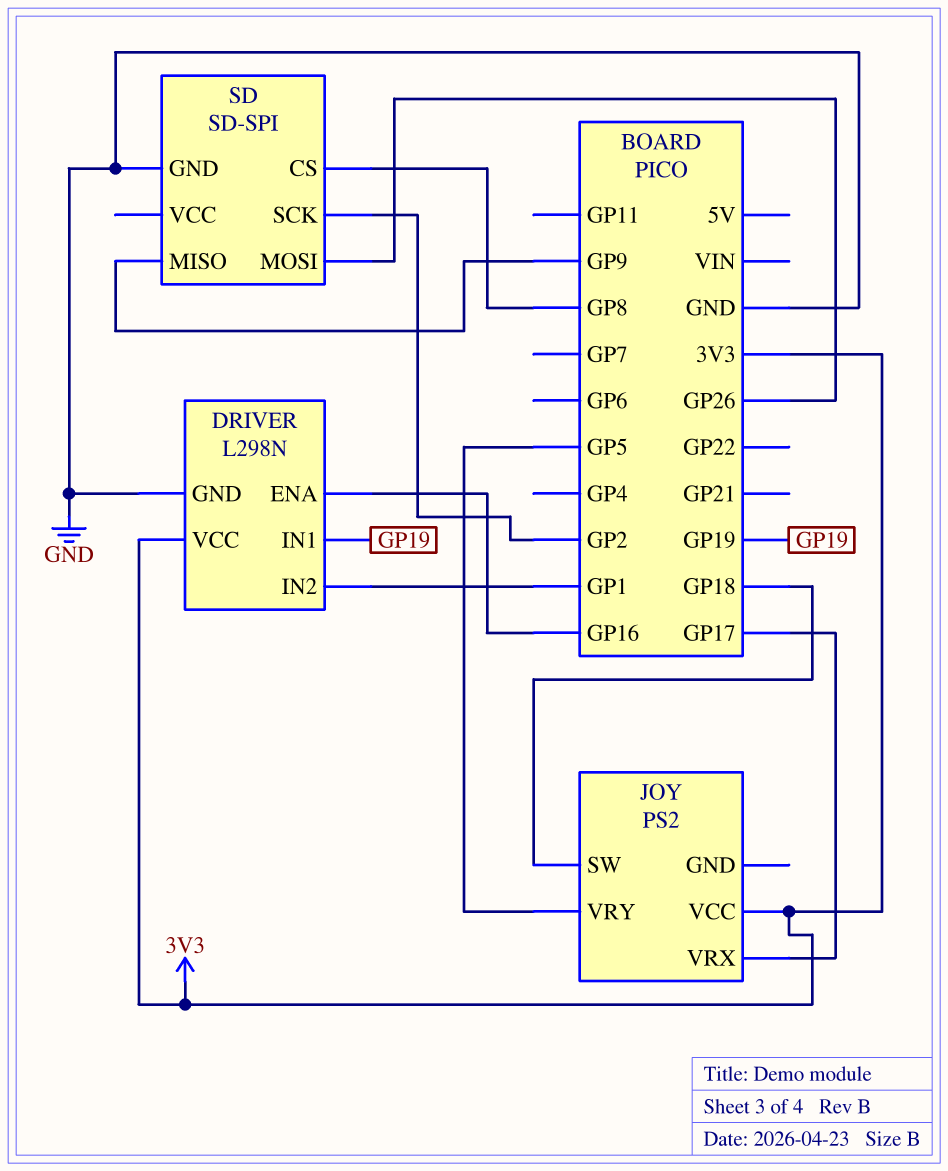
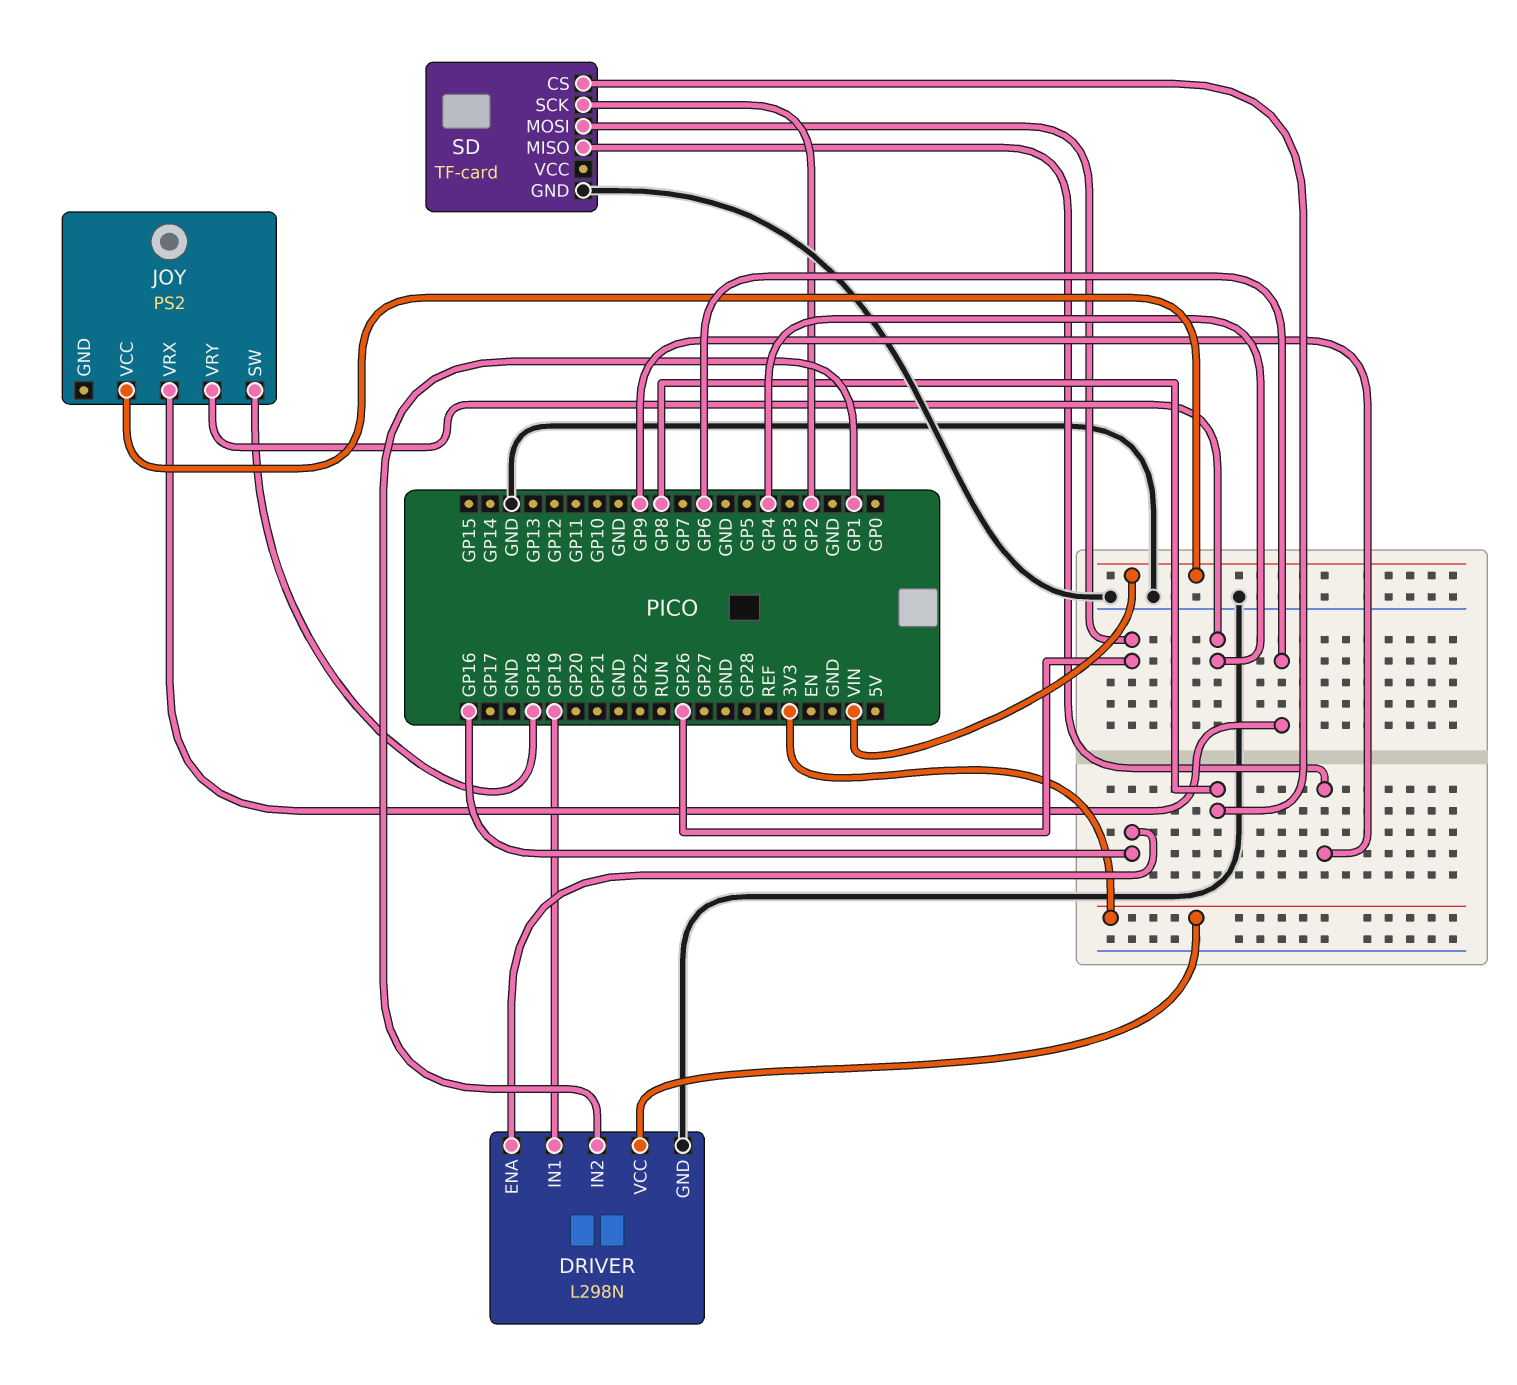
JOY pin VCC: 3V3 -> VIN
JOY pin VRX: GP17 -> GP6
JOY pin VRY: GP5 -> GP4
SD: SD-SPI -> TF-card

